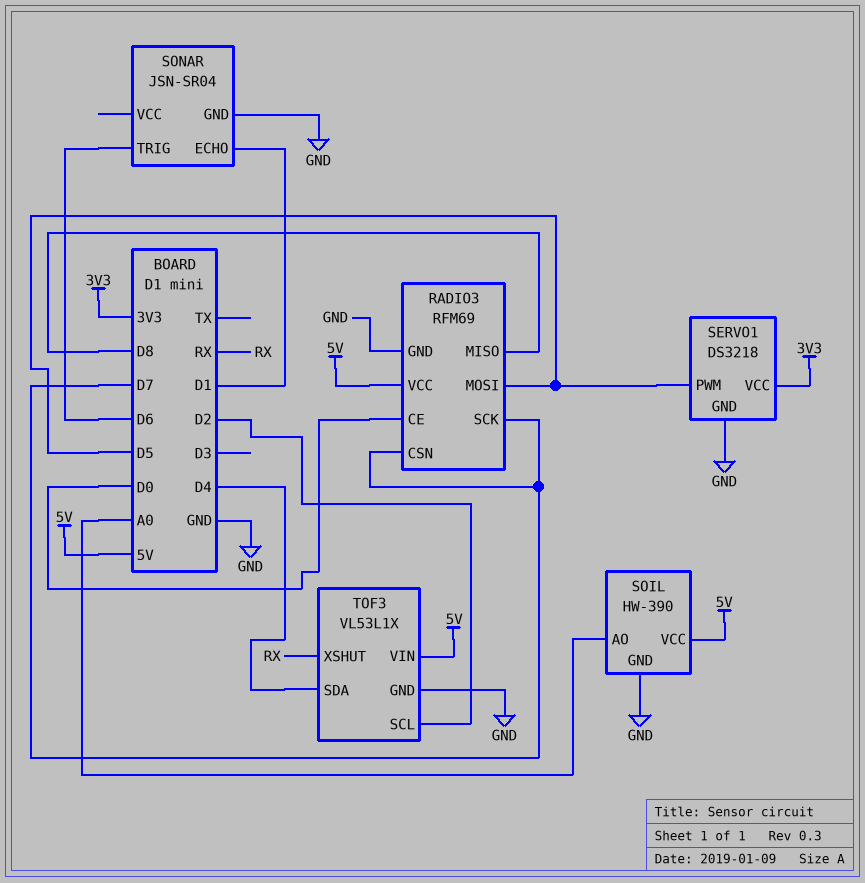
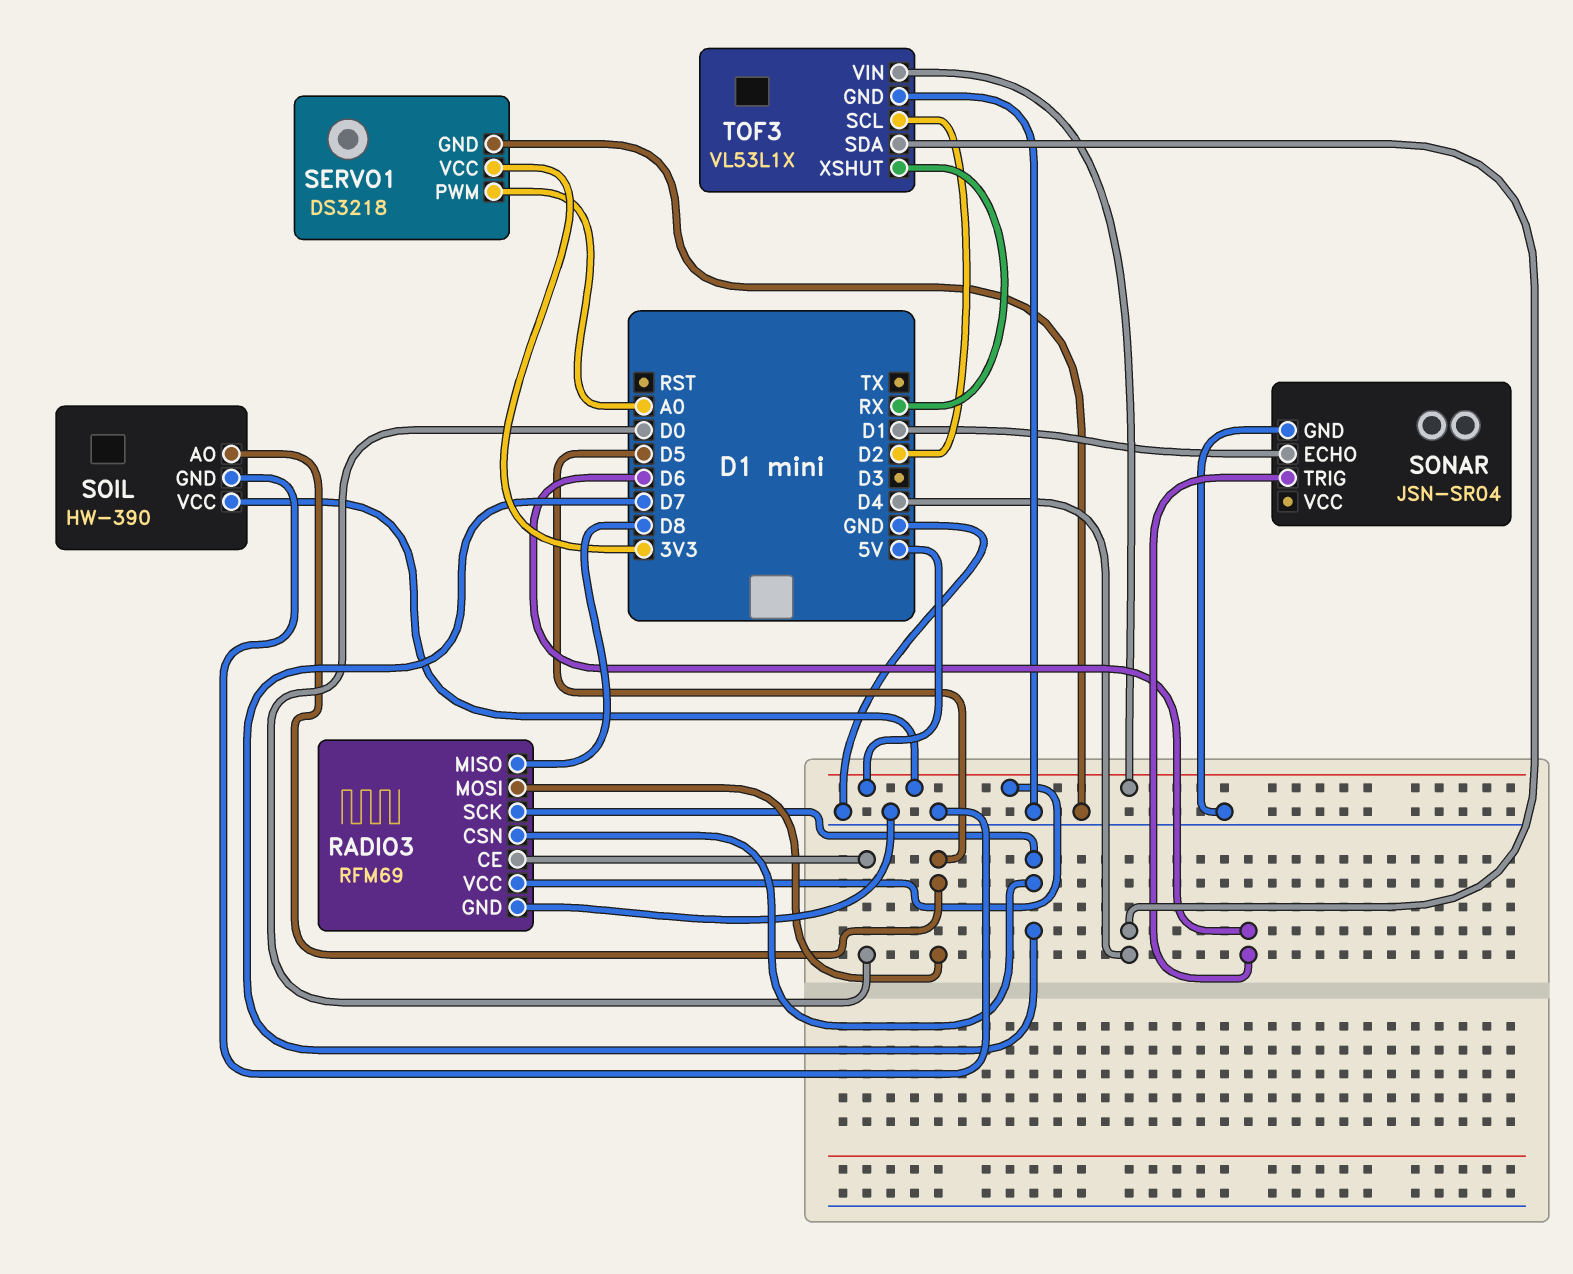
SERVO1 pin PWM: D5 -> A0
SOIL pin AO: A0 -> D5

